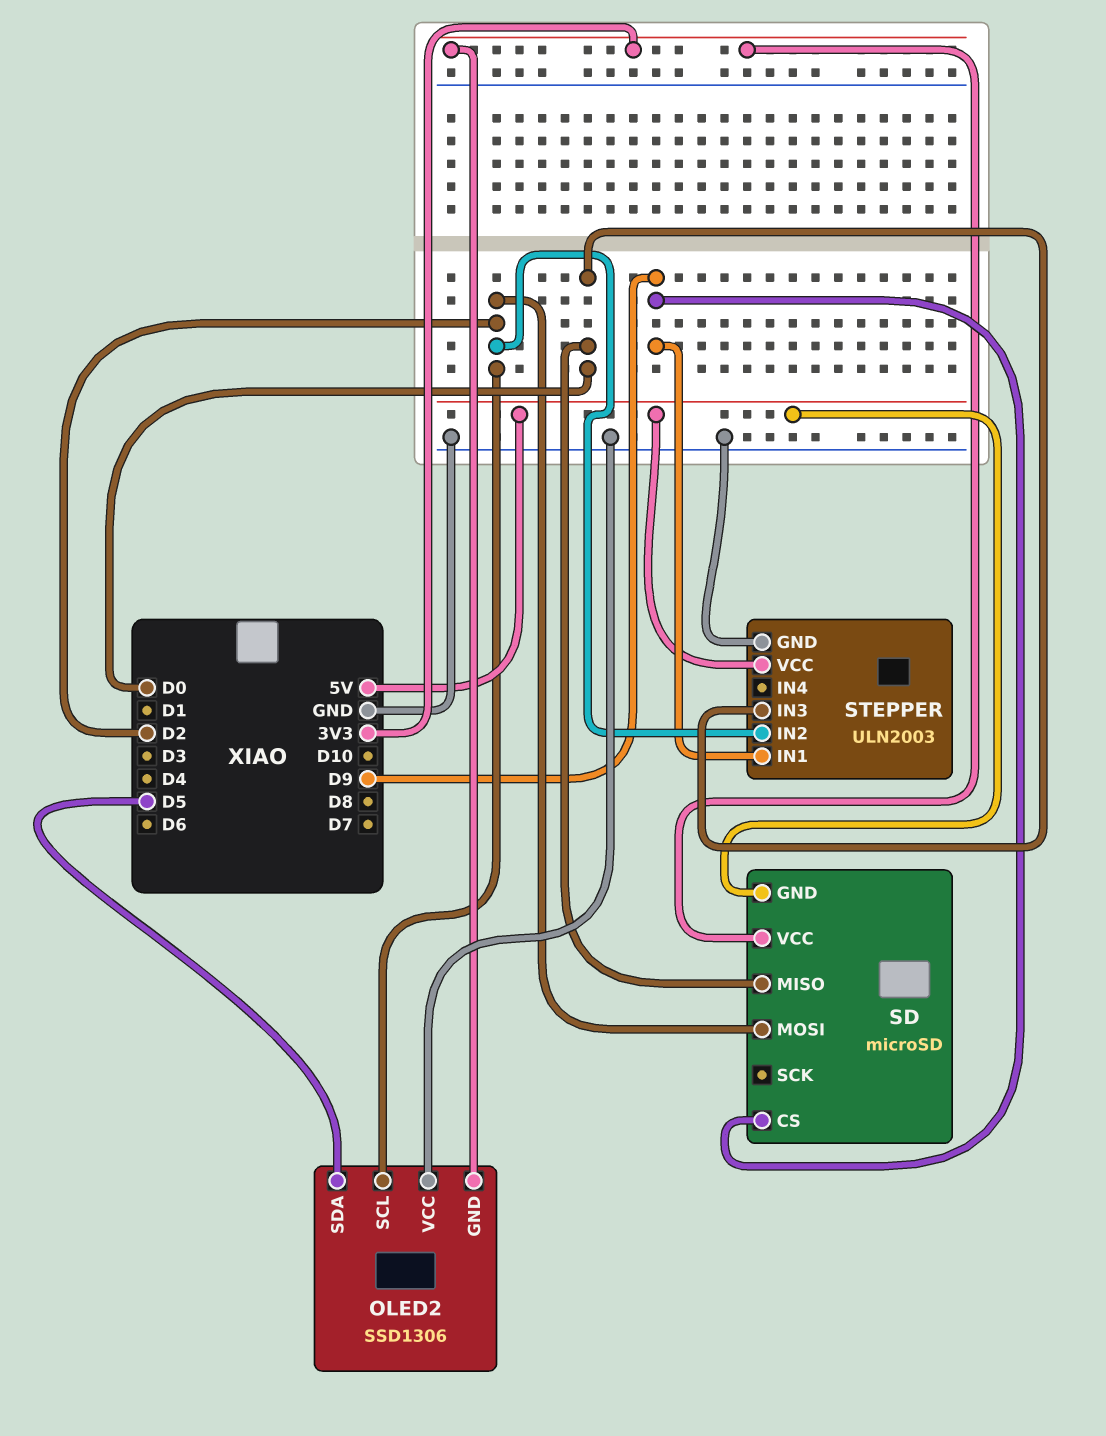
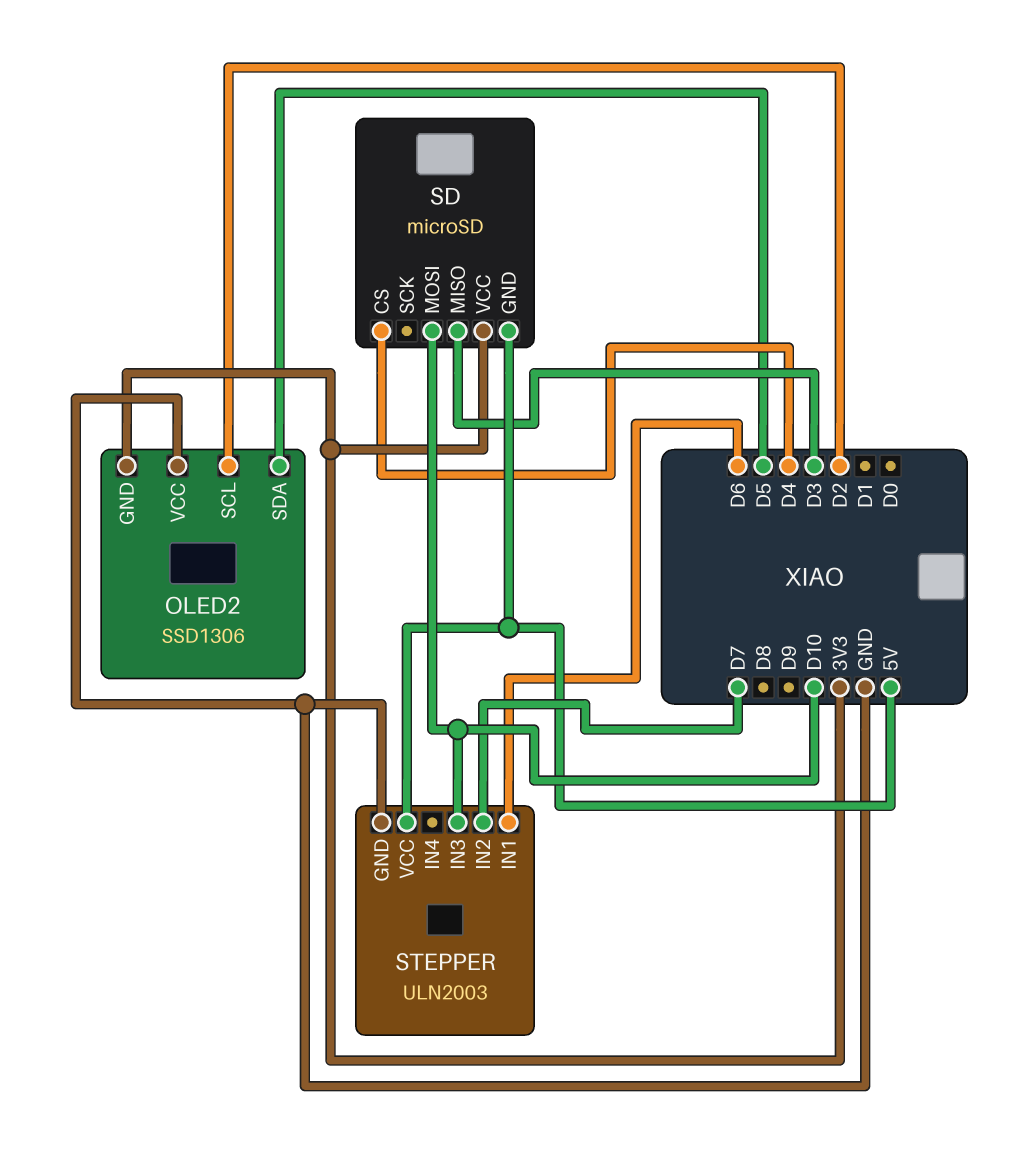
SD pin CS: D9 -> D4
SD pin MISO: D0 -> D3
SD pin MOSI: D2 -> D10
STEPPER pin IN1: D9 -> D6
STEPPER pin IN2: D2 -> D7
STEPPER pin IN3: D0 -> D10

